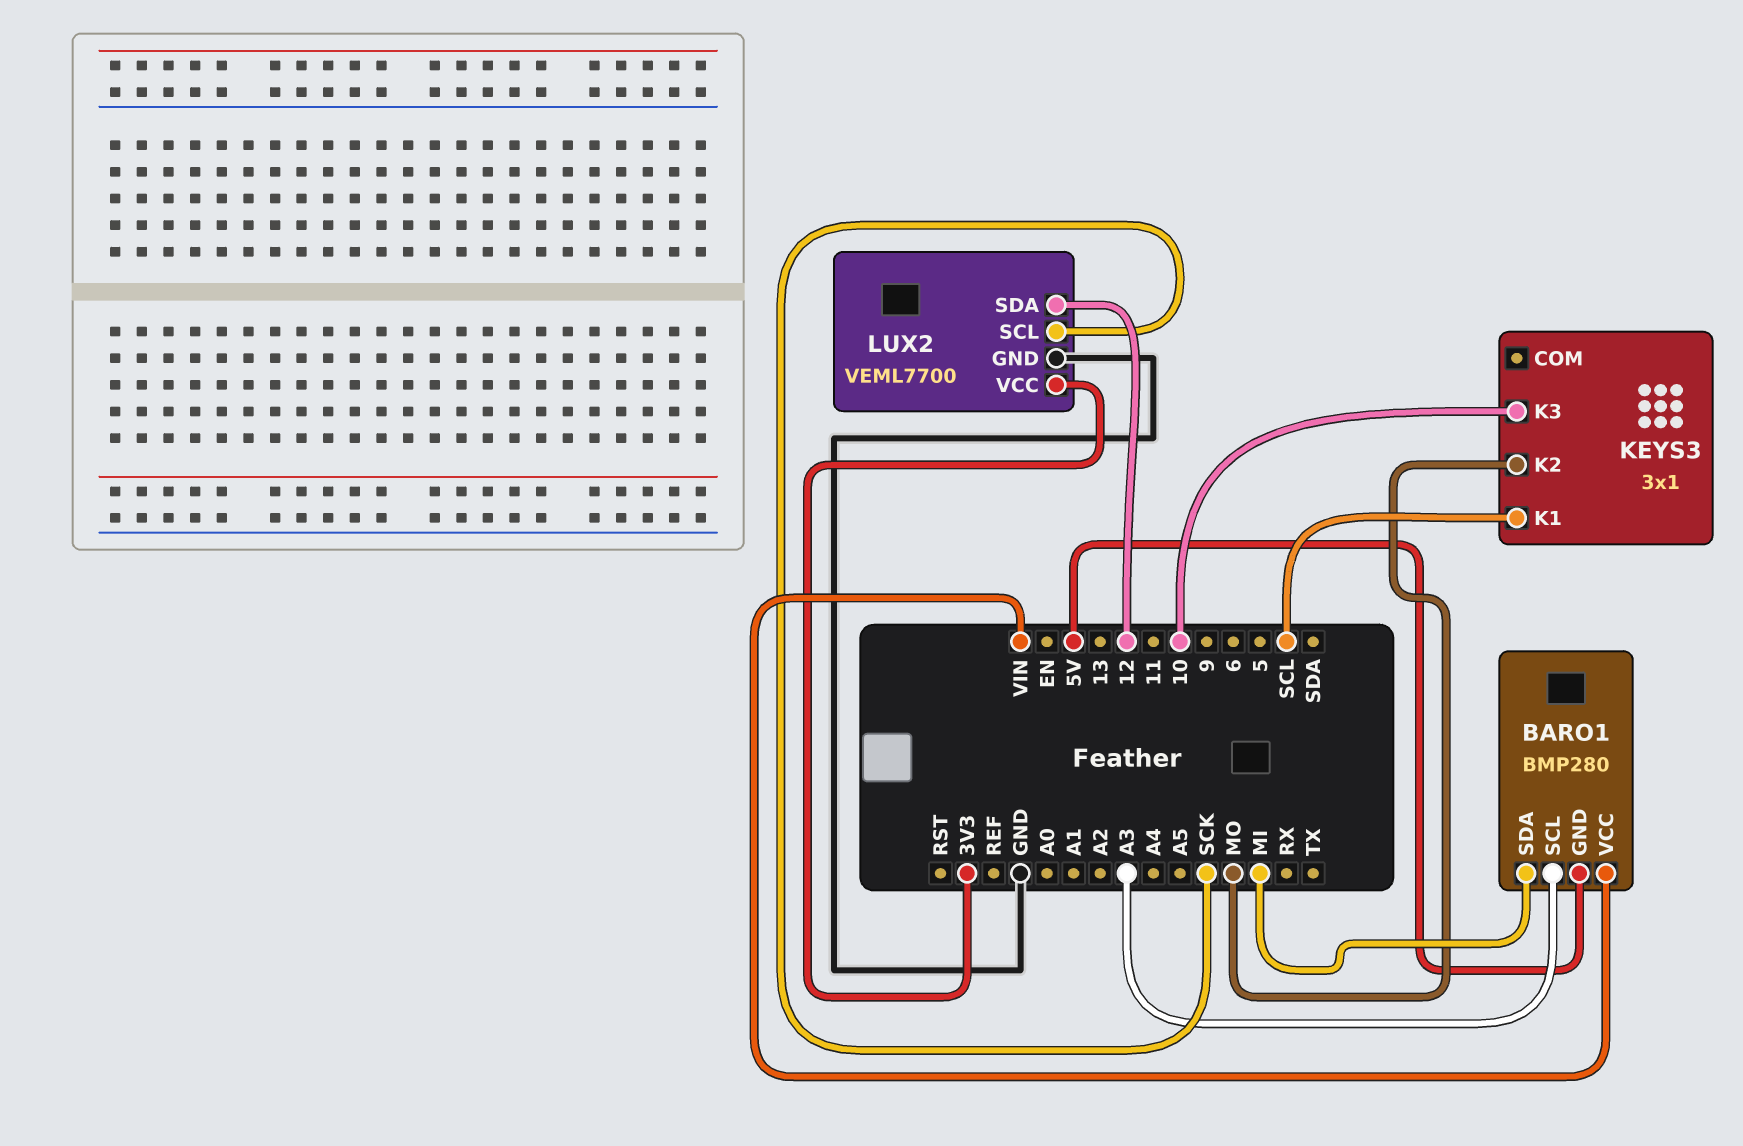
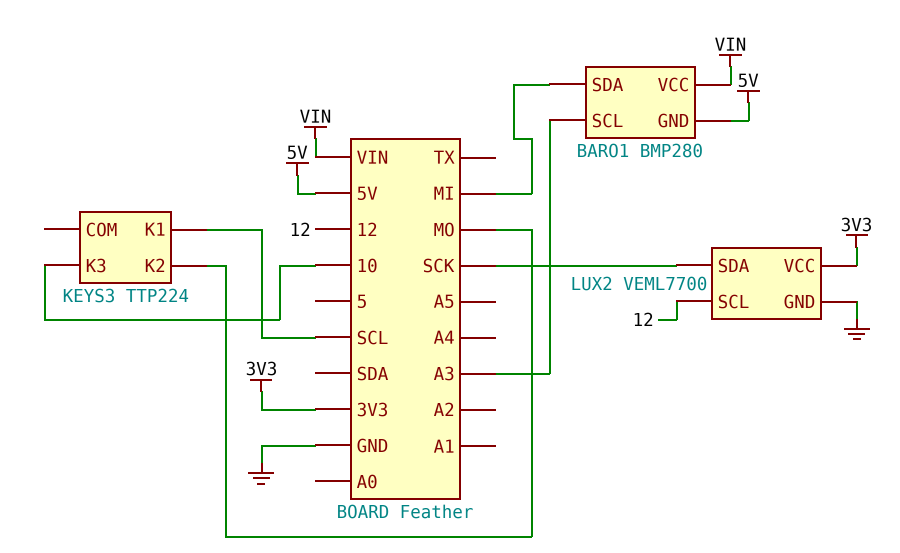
KEYS3: 3x1 -> TTP224
LUX2 pin SCL: SCK -> 12
LUX2 pin SDA: 12 -> SCK

